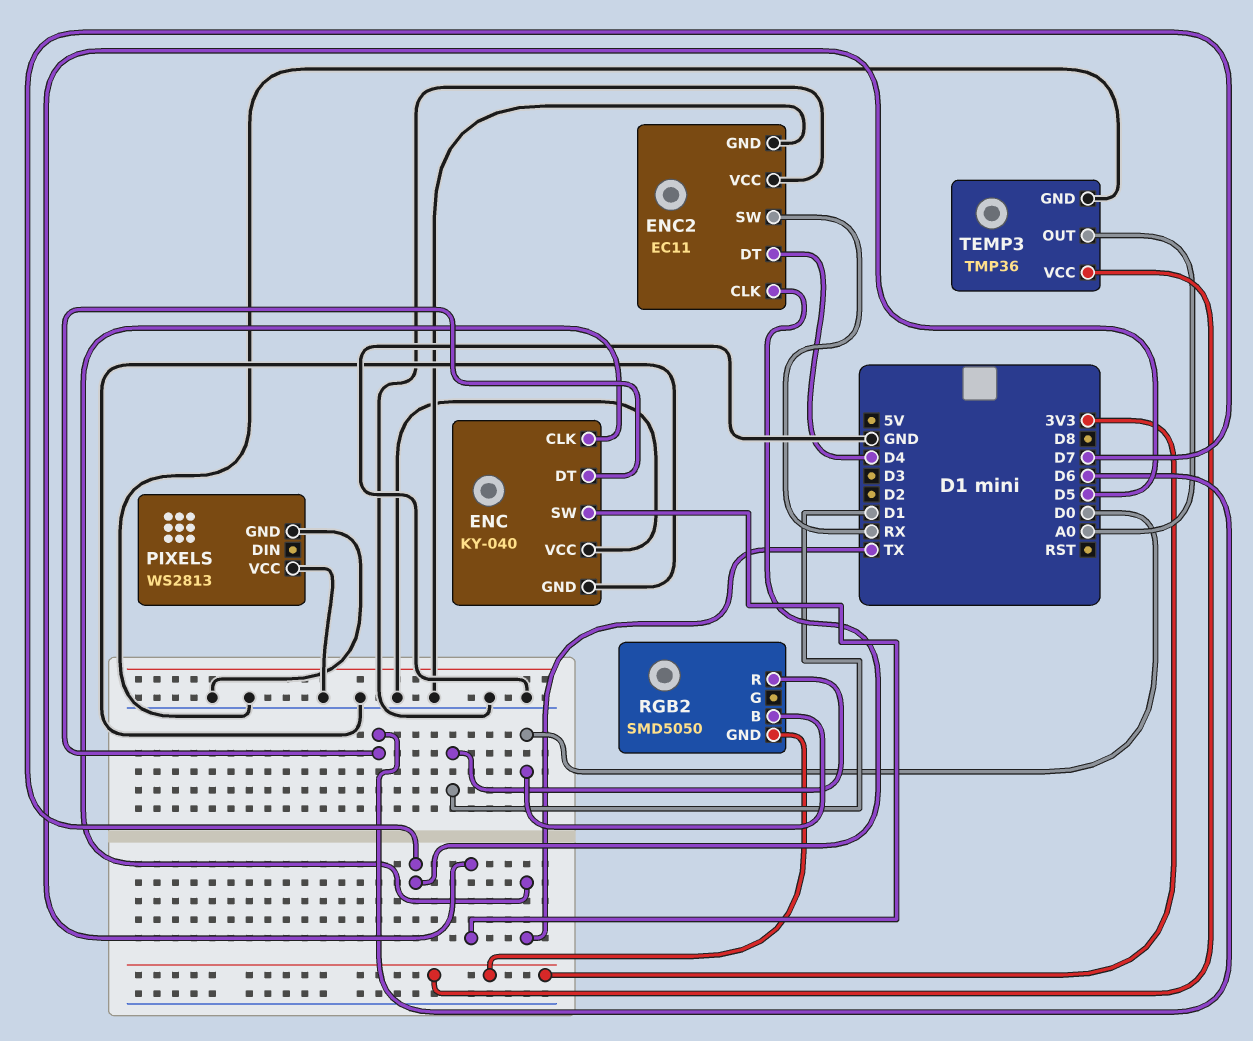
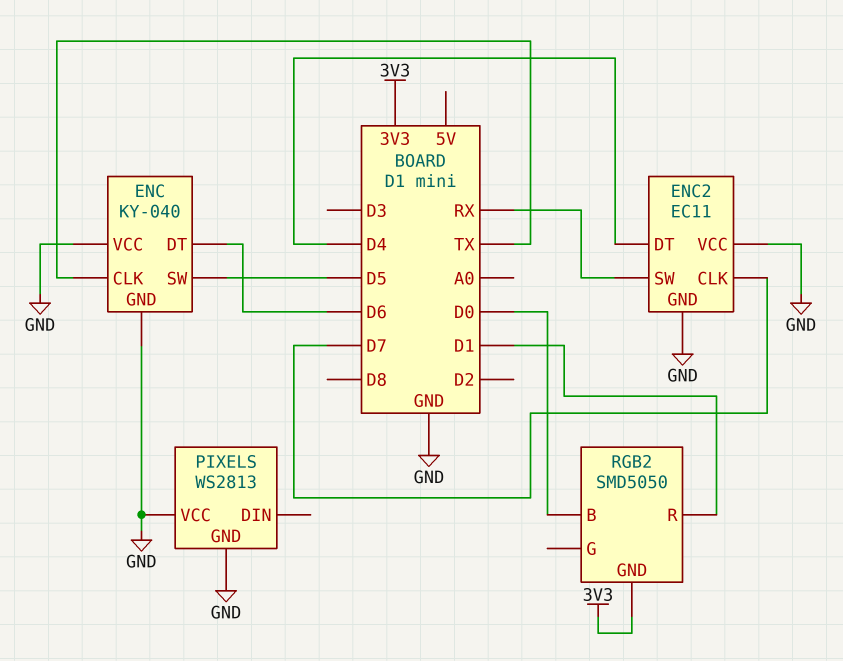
TEMP3: TMP36 -> none
TEMP3 pin GND: GND -> none
TEMP3 pin OUT: A0 -> none
TEMP3 pin VCC: 3V3 -> none

